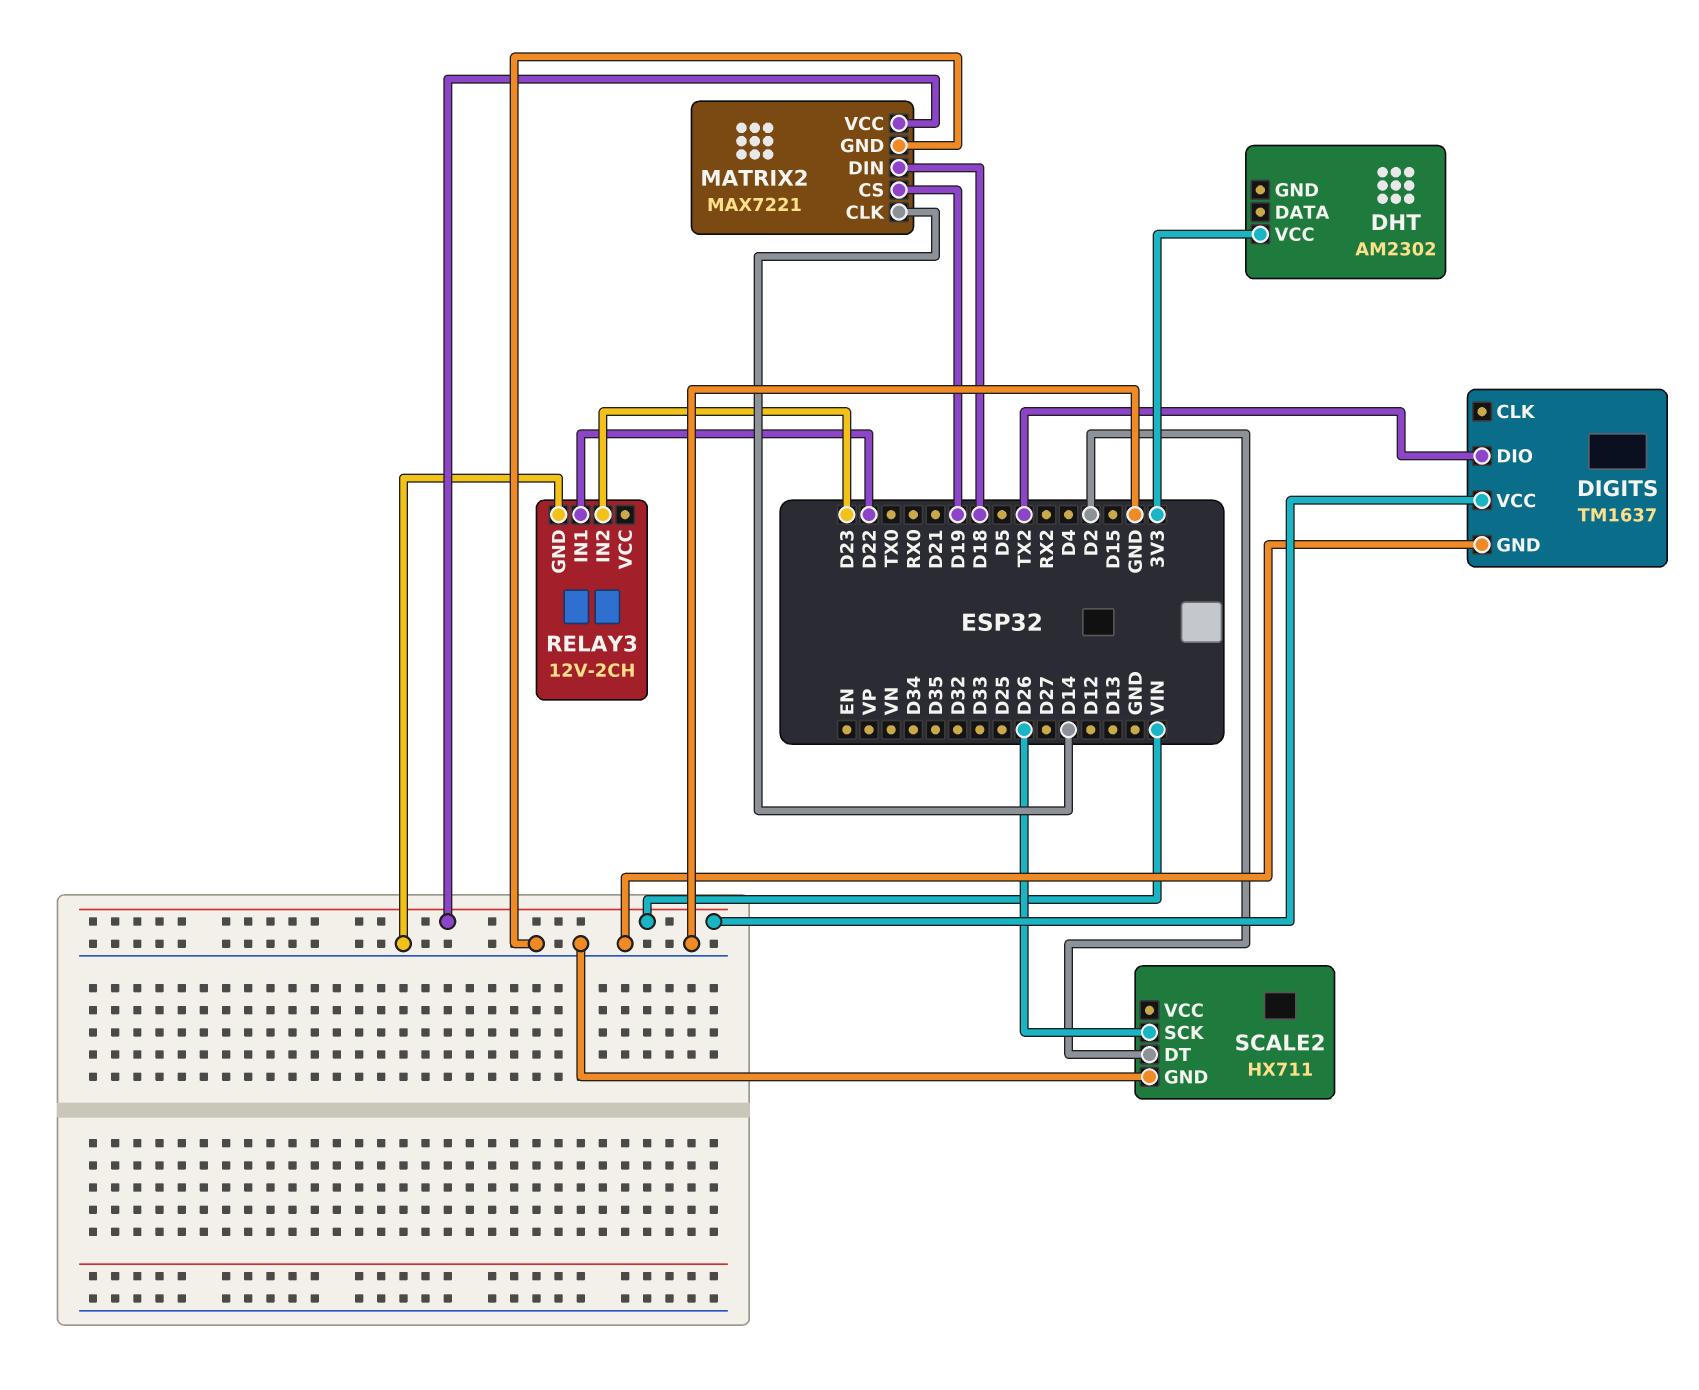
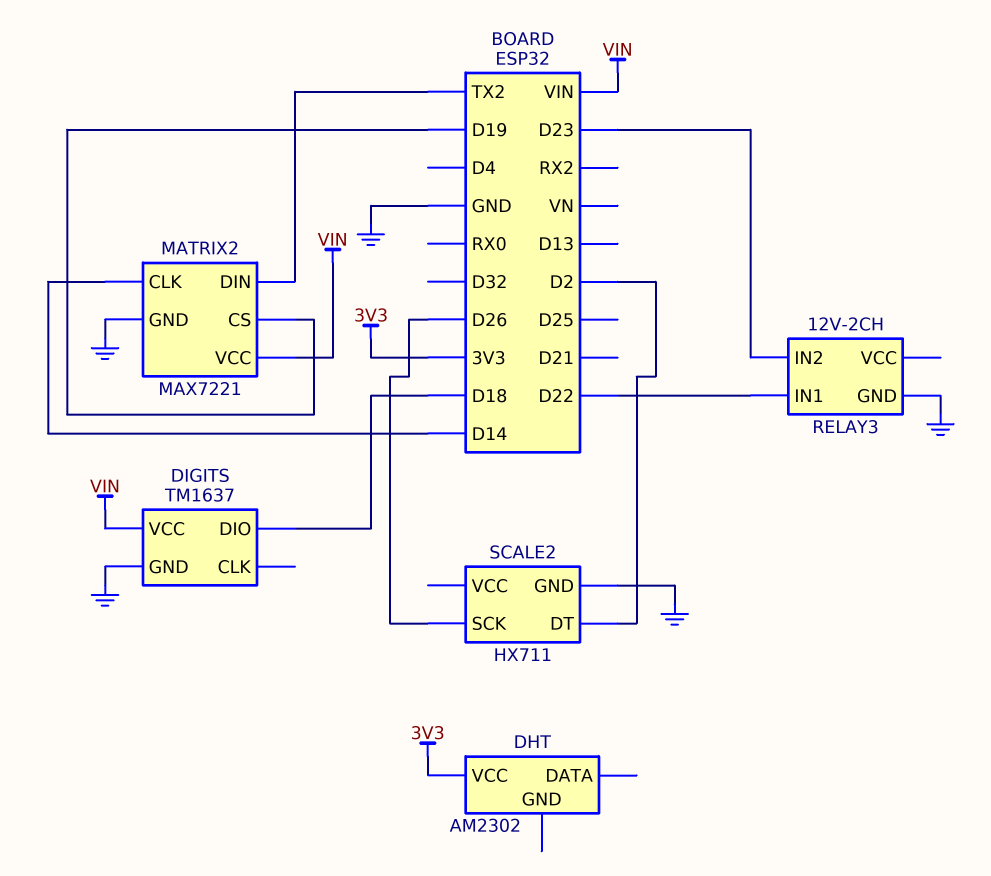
DIGITS pin DIO: TX2 -> D18
MATRIX2 pin DIN: D18 -> TX2

